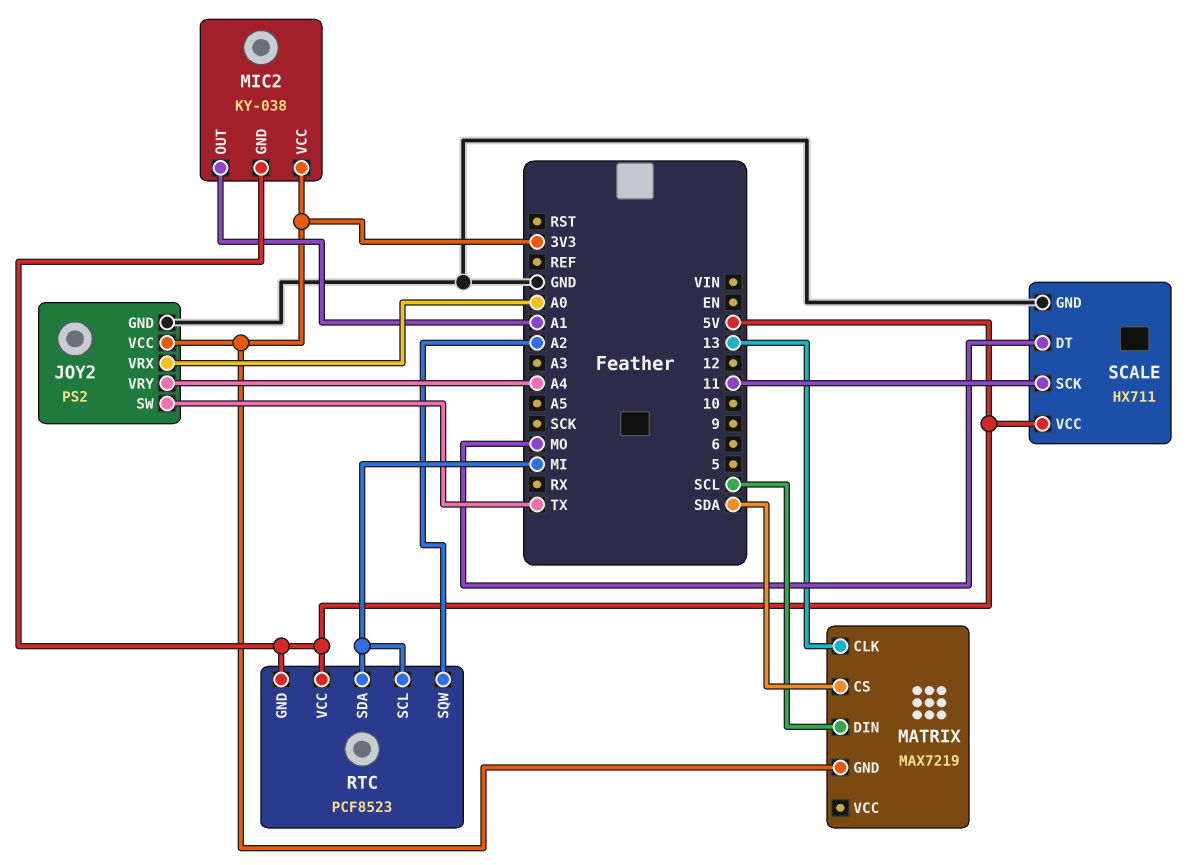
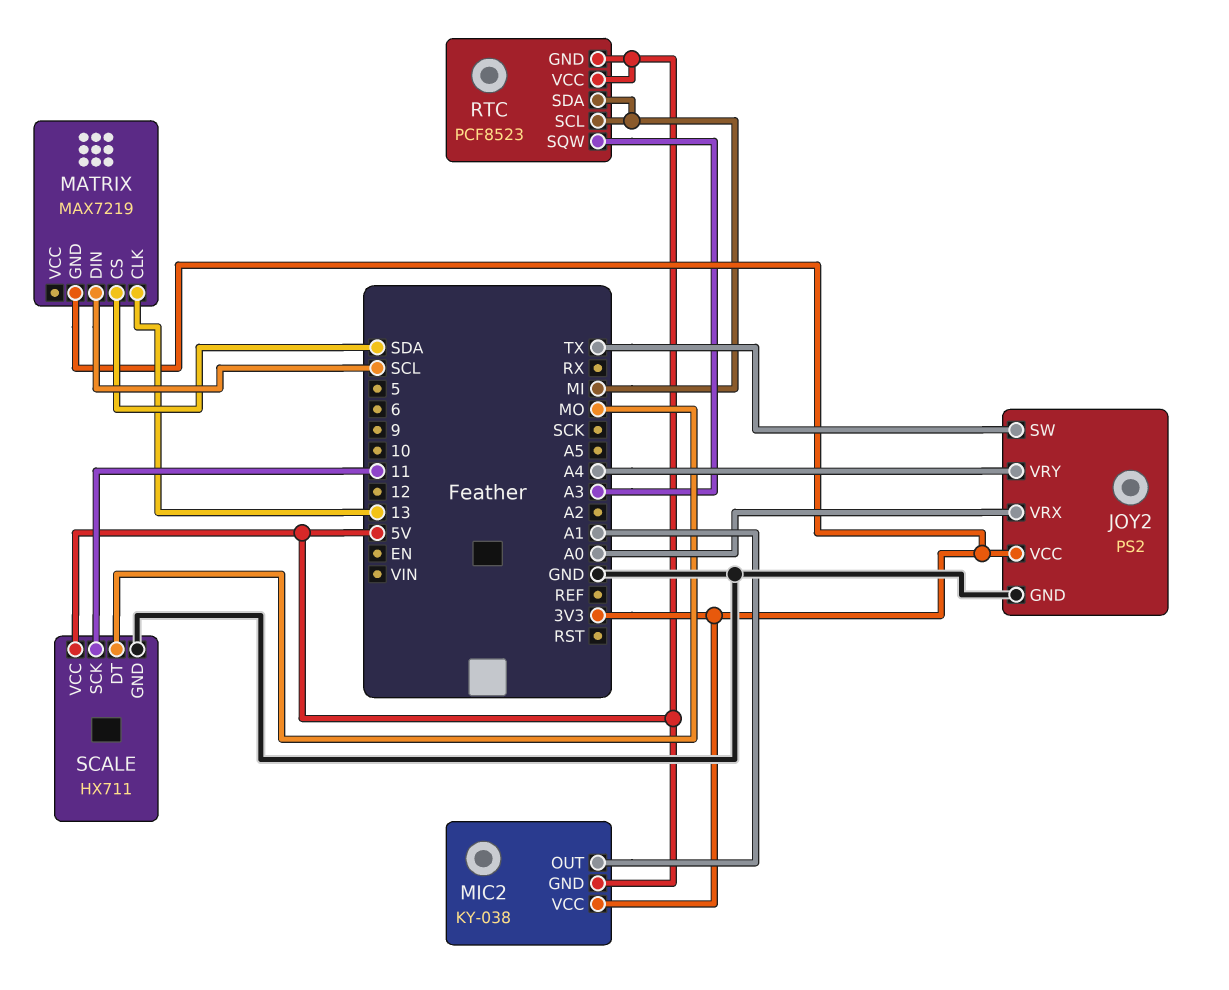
RTC pin SQW: A2 -> A3

